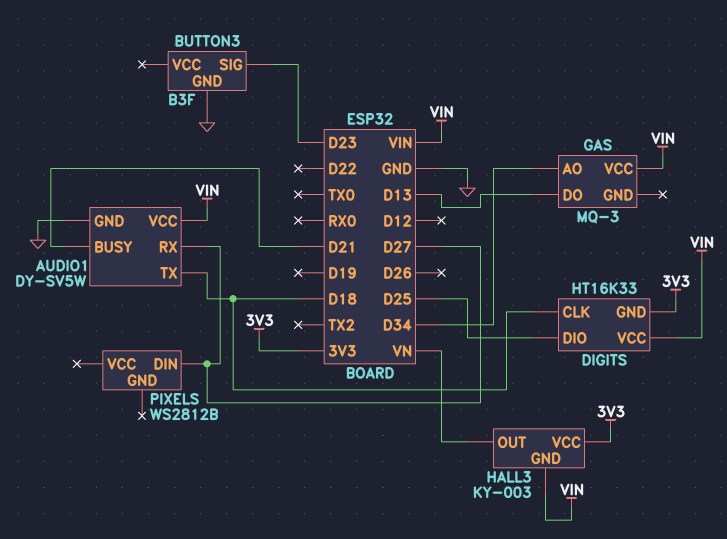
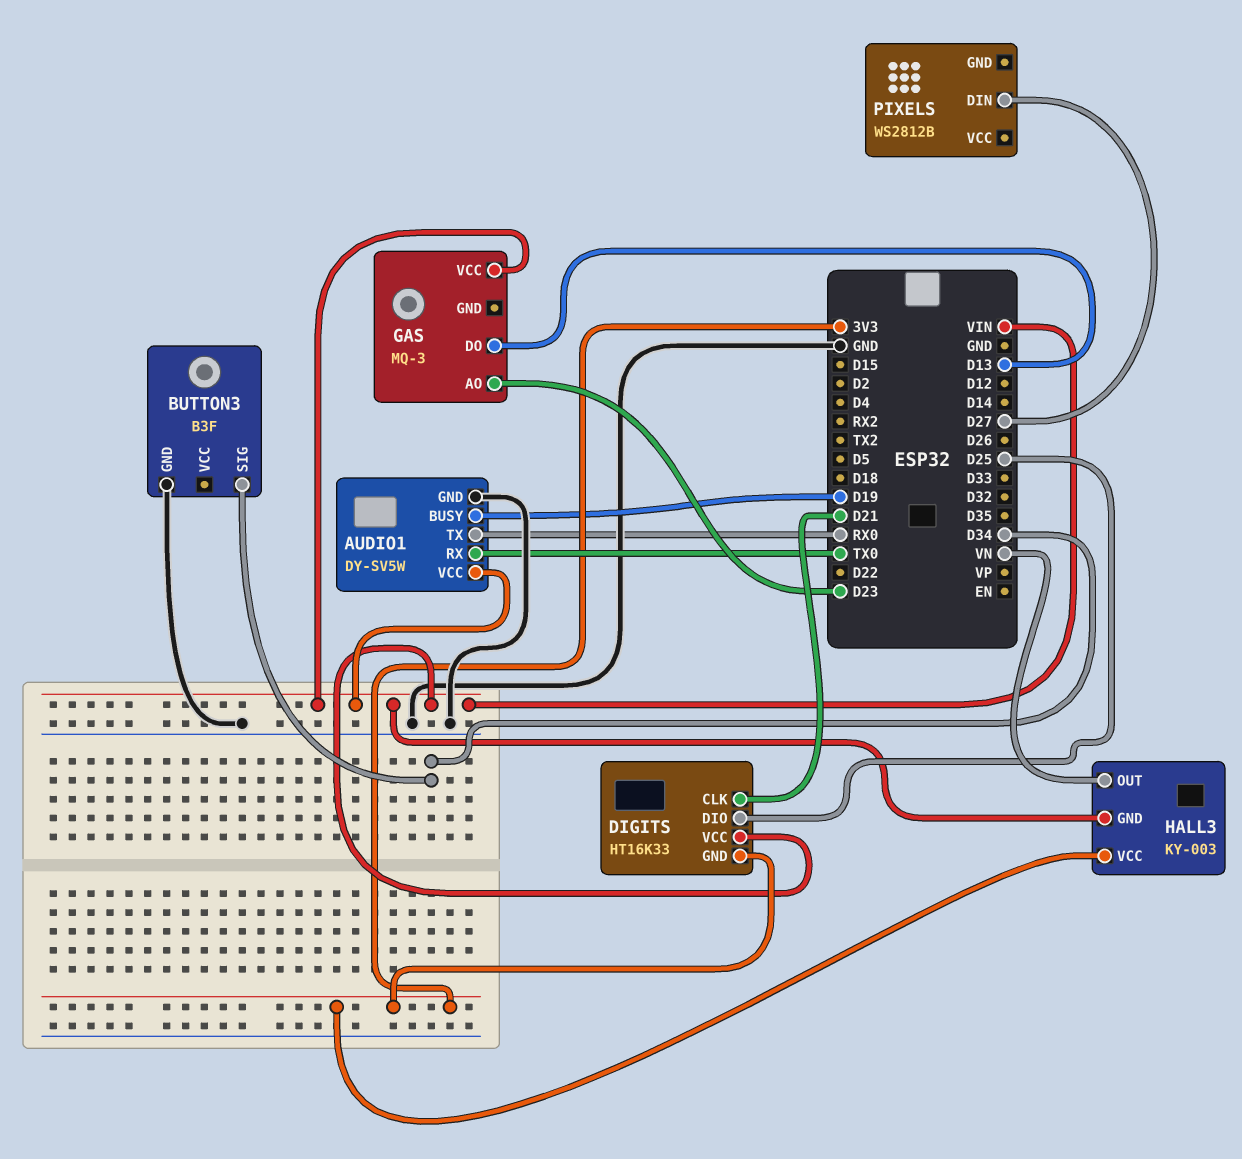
AUDIO1 pin BUSY: D21 -> D19
AUDIO1 pin RX: D27 -> TX0
AUDIO1 pin TX: D18 -> RX0
BUTTON3 pin SIG: D23 -> D34
DIGITS pin CLK: D18 -> D21
GAS pin AO: D34 -> D23

